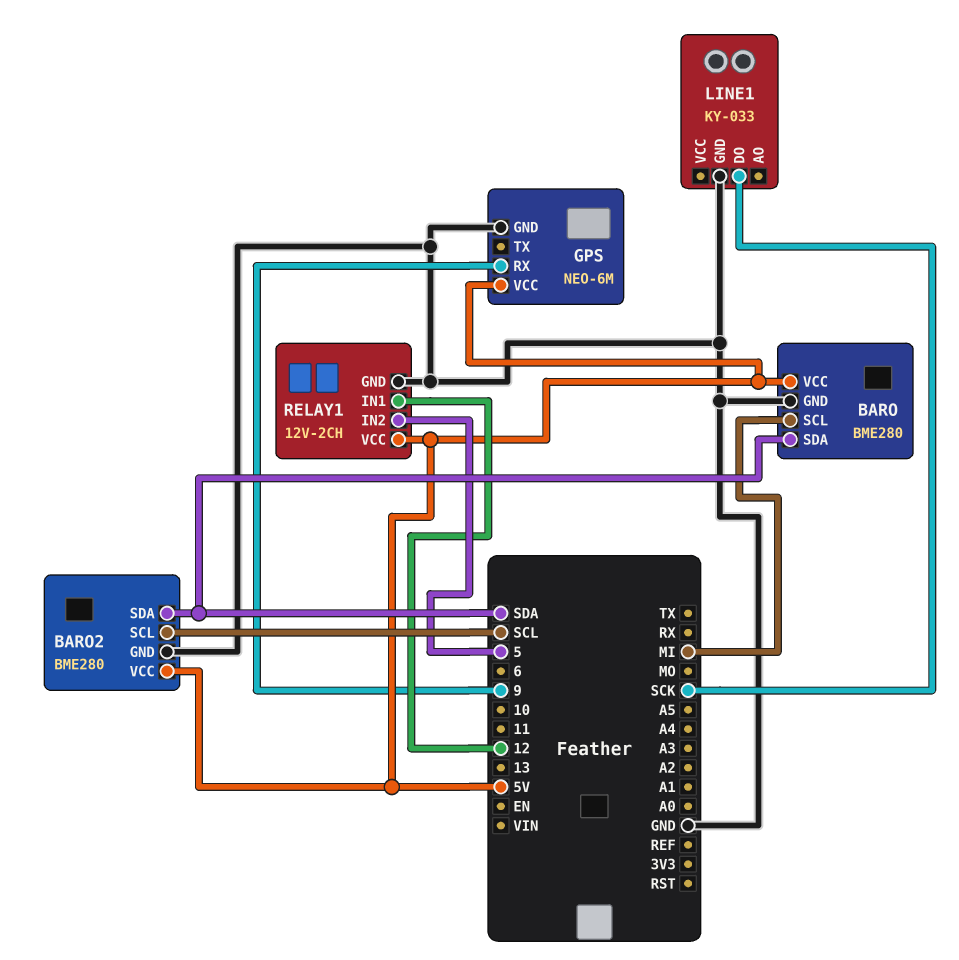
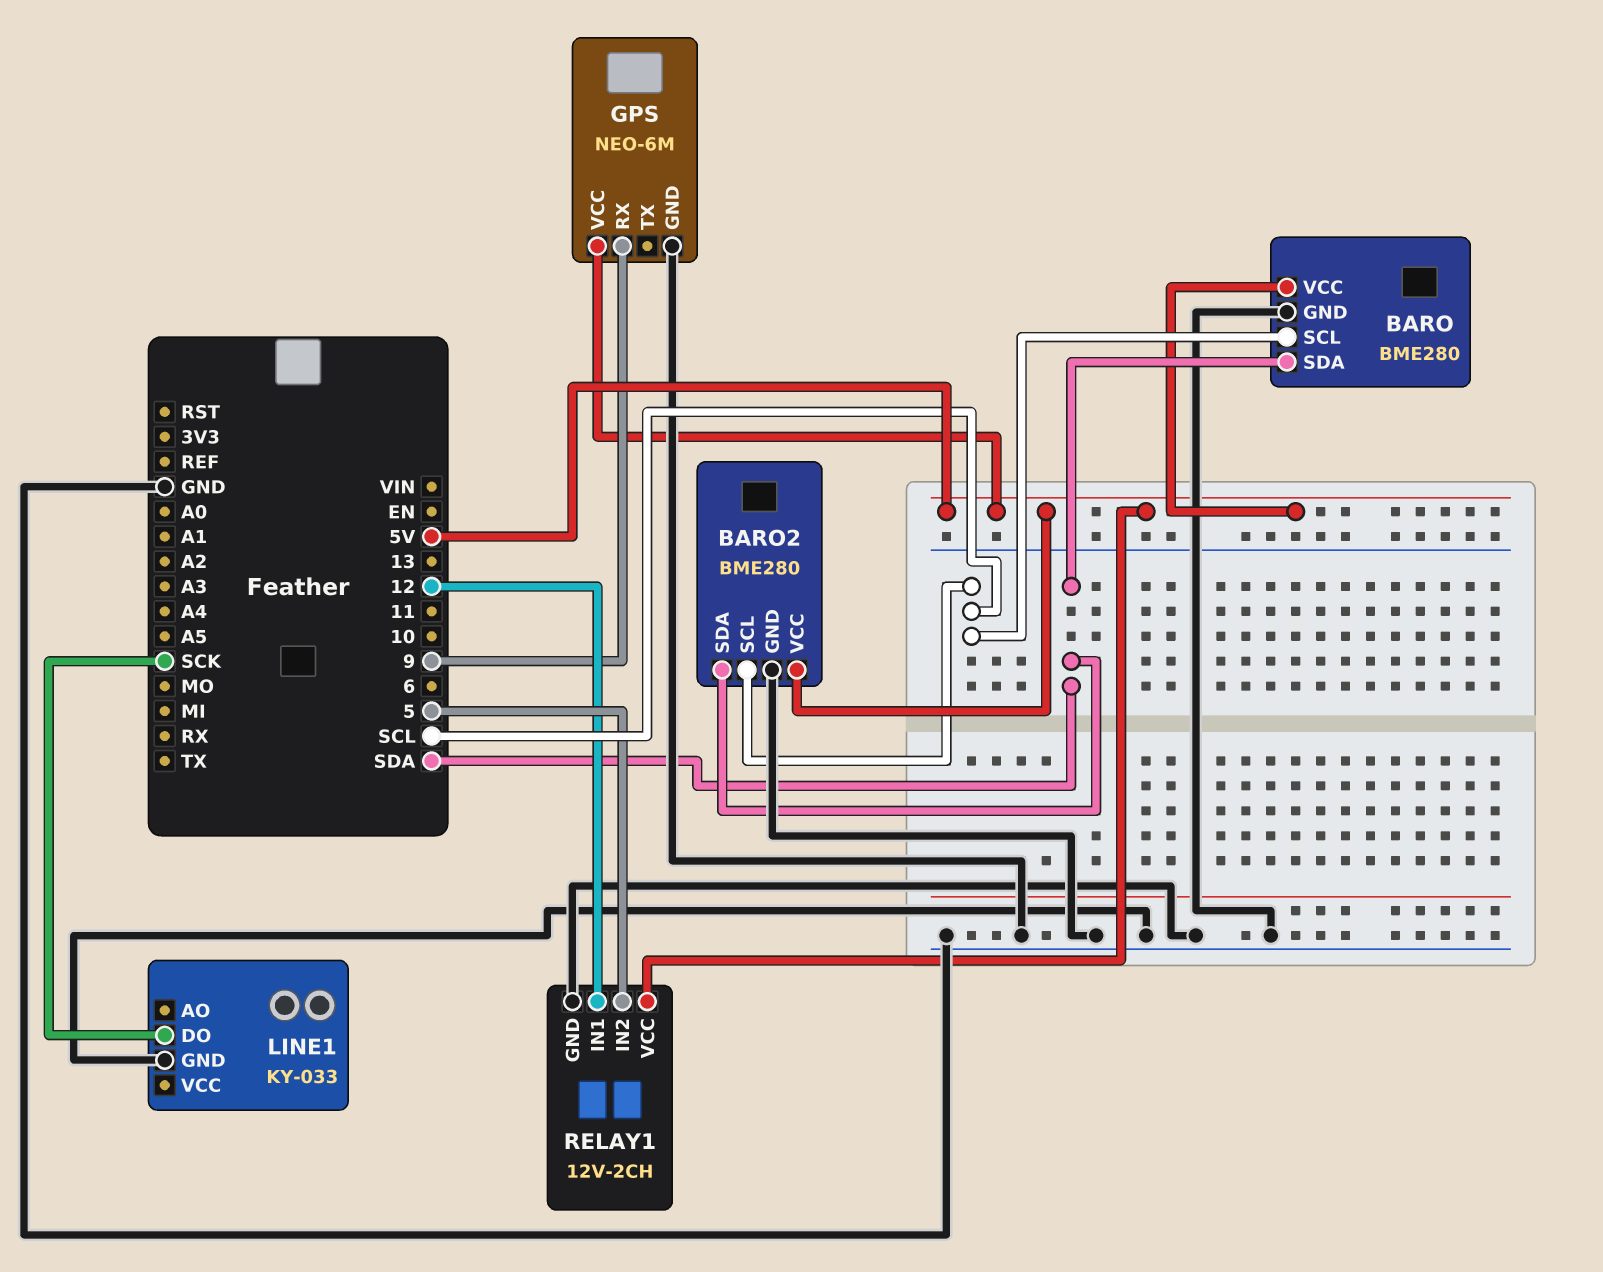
BARO pin SCL: MI -> SCL

